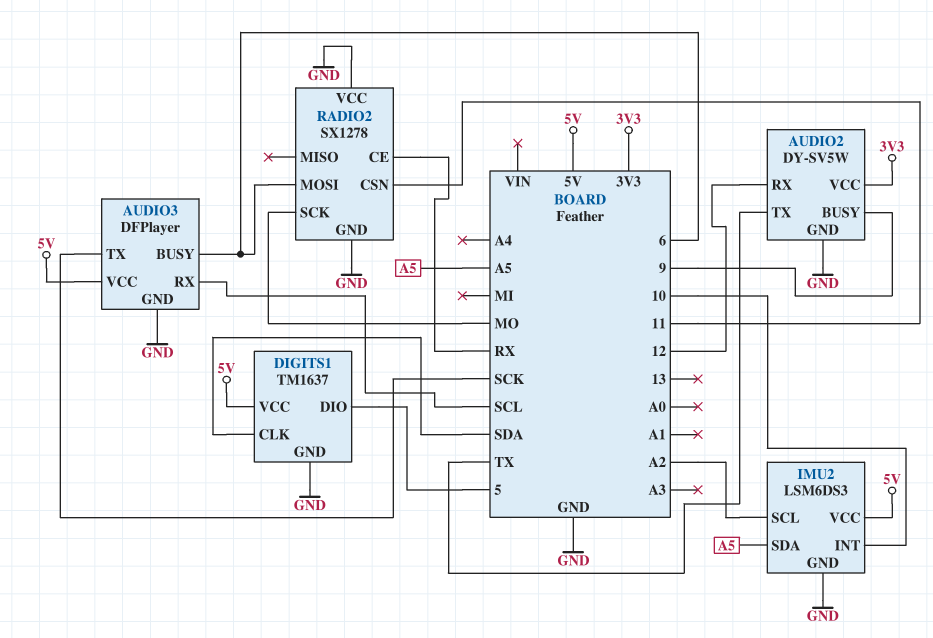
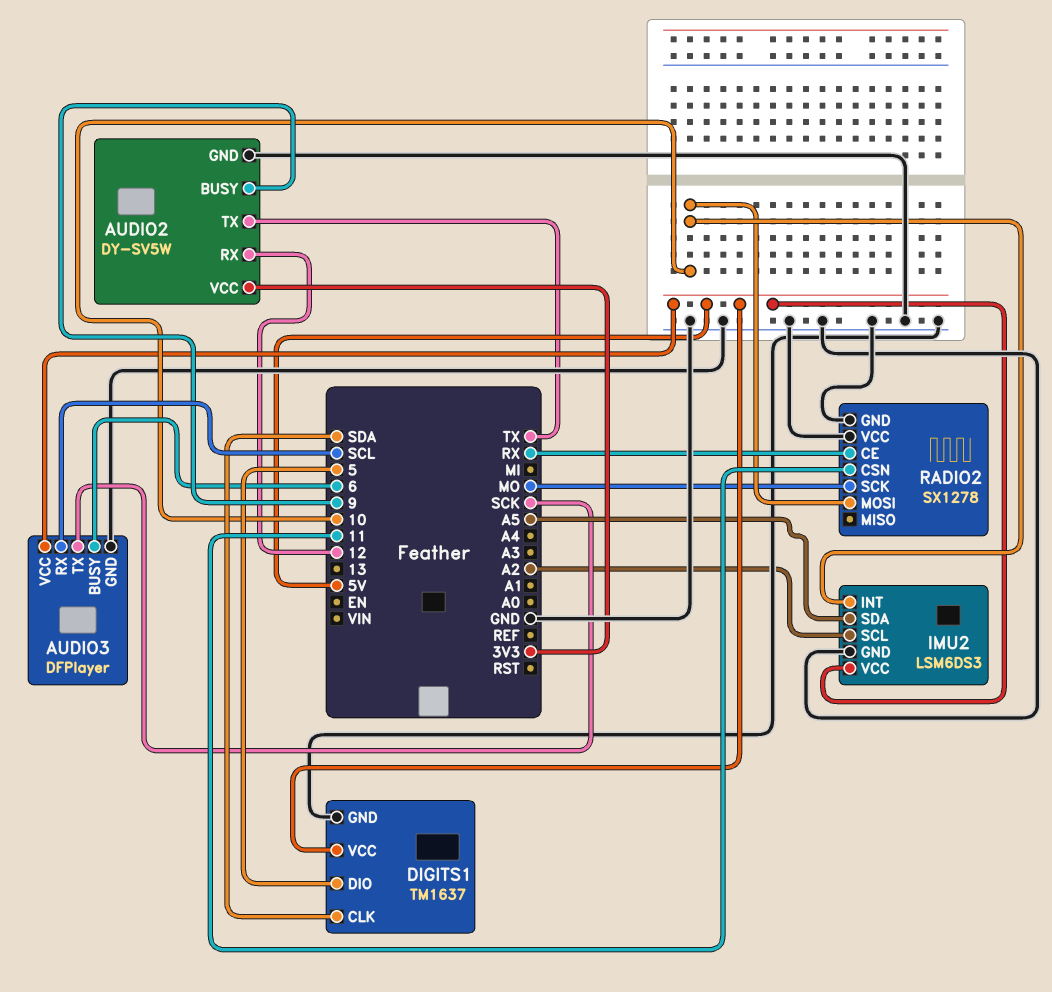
RADIO2 pin MOSI: 6 -> 10

